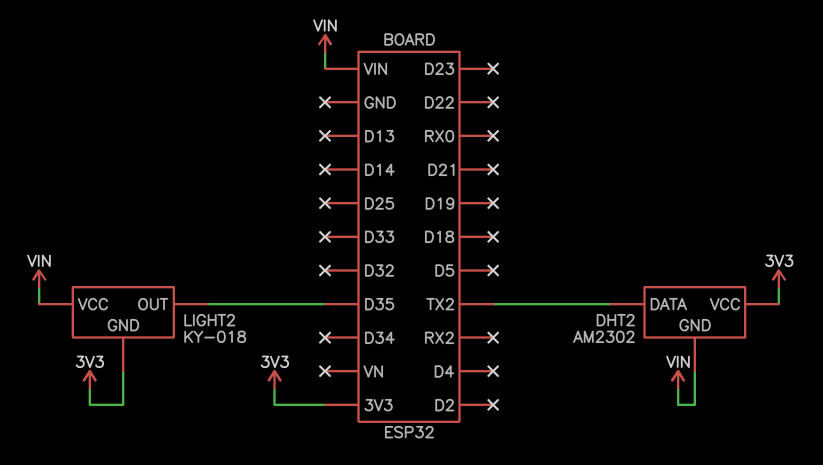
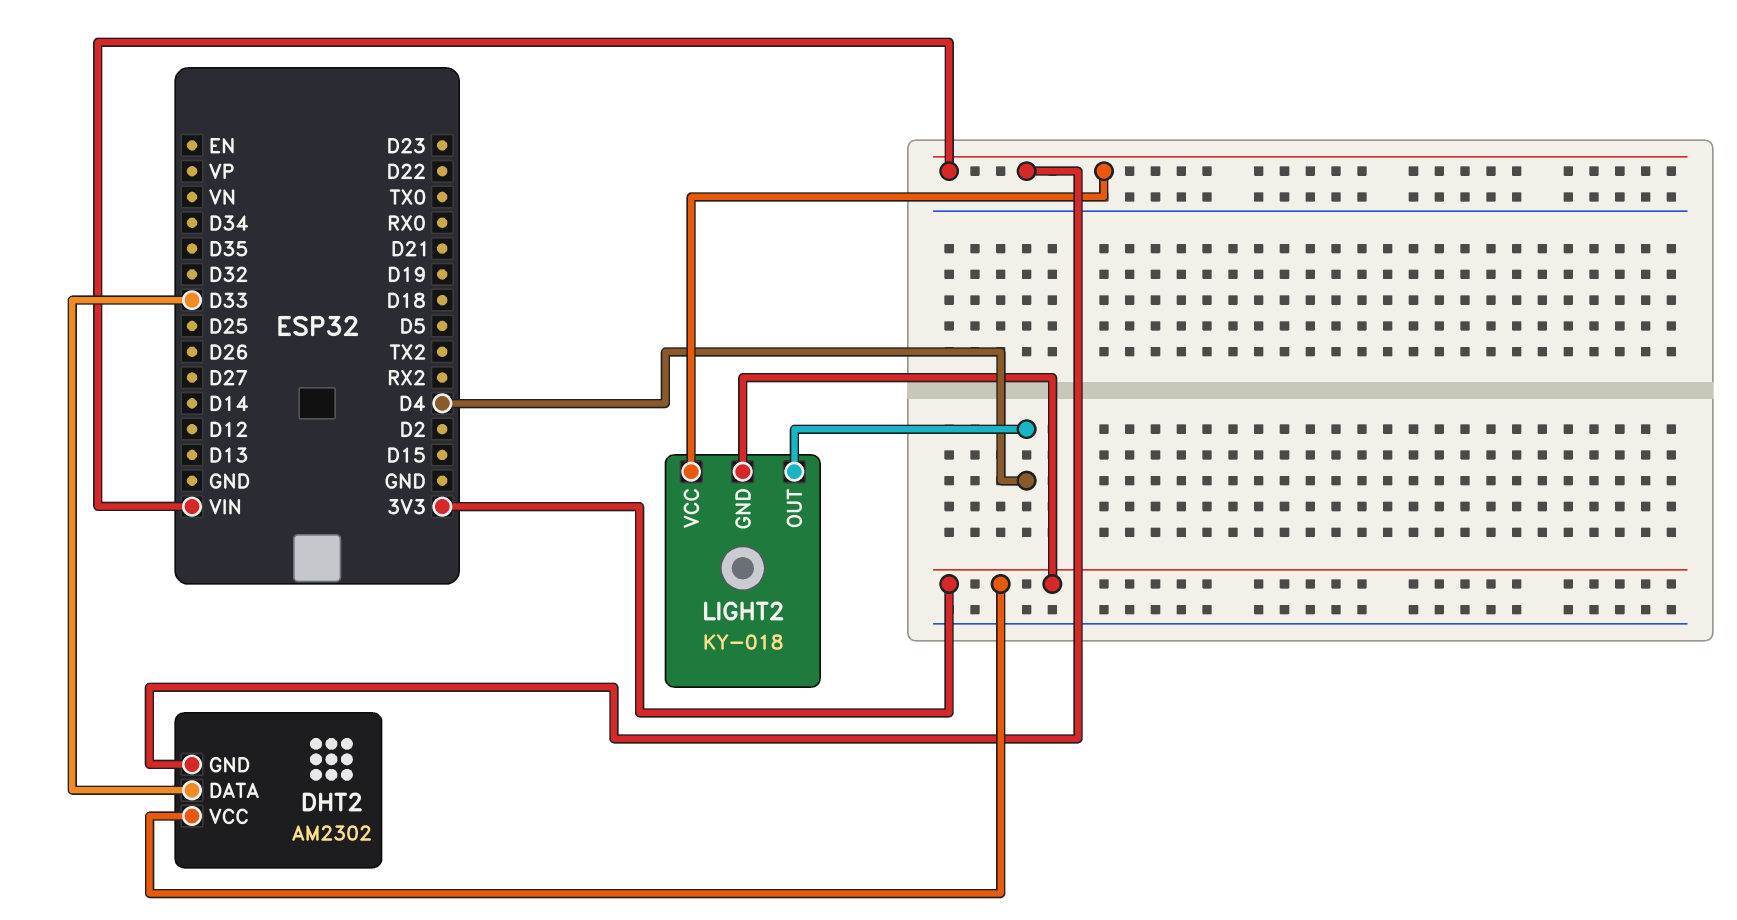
DHT2 pin DATA: TX2 -> D33
LIGHT2 pin OUT: D35 -> D4

